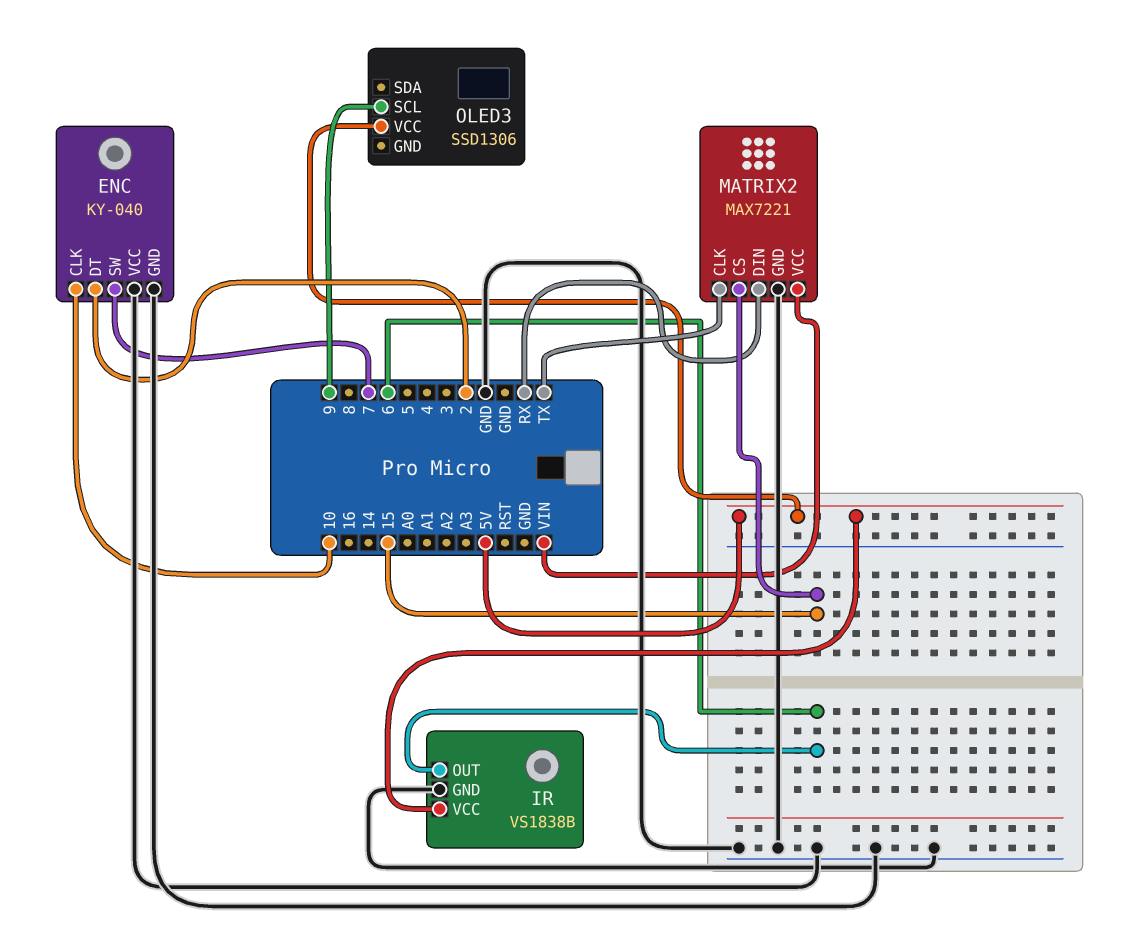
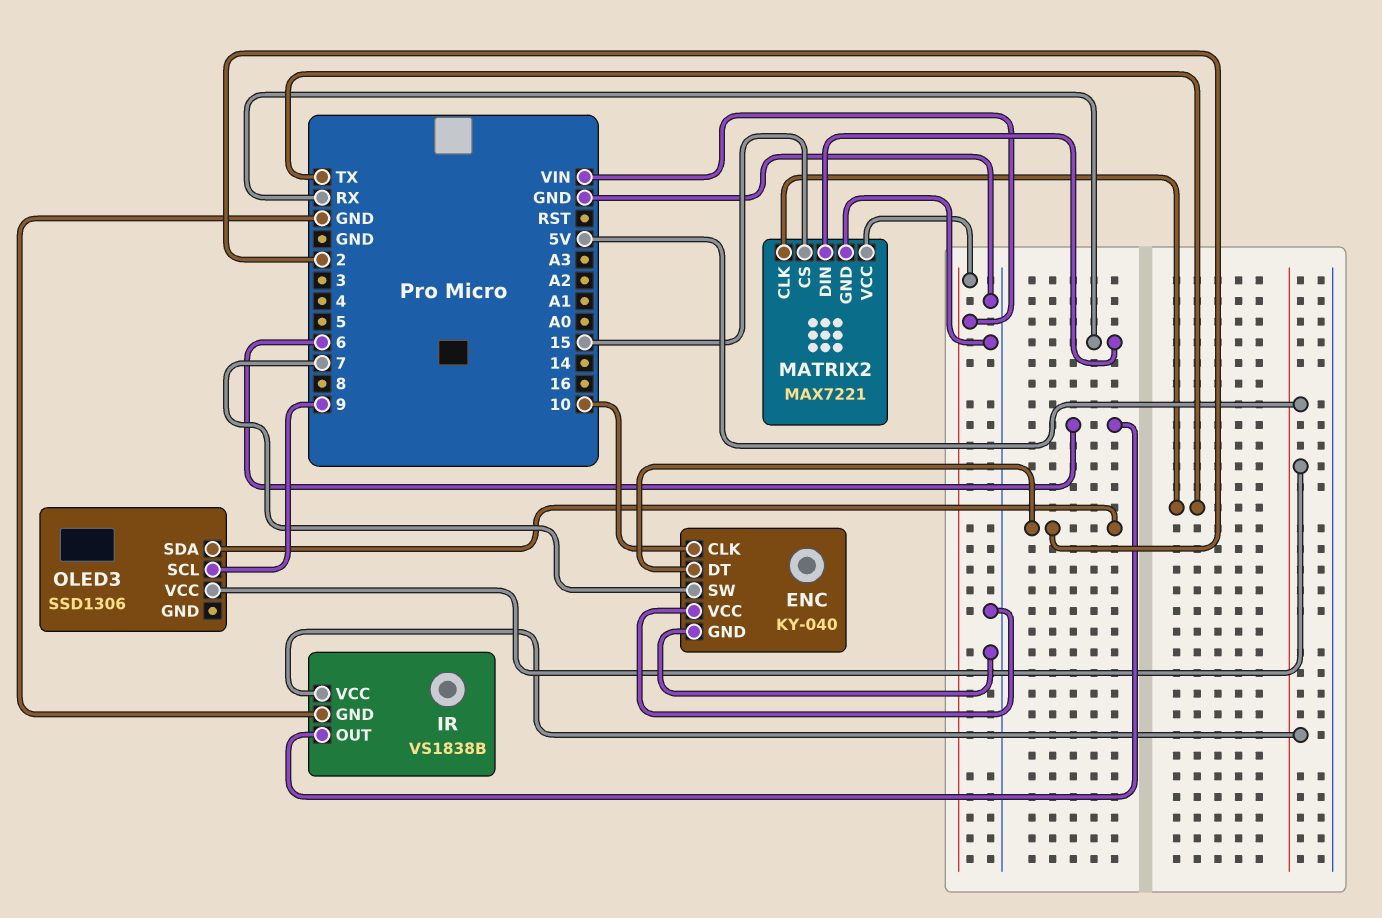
OLED3 pin SDA: none -> 2

